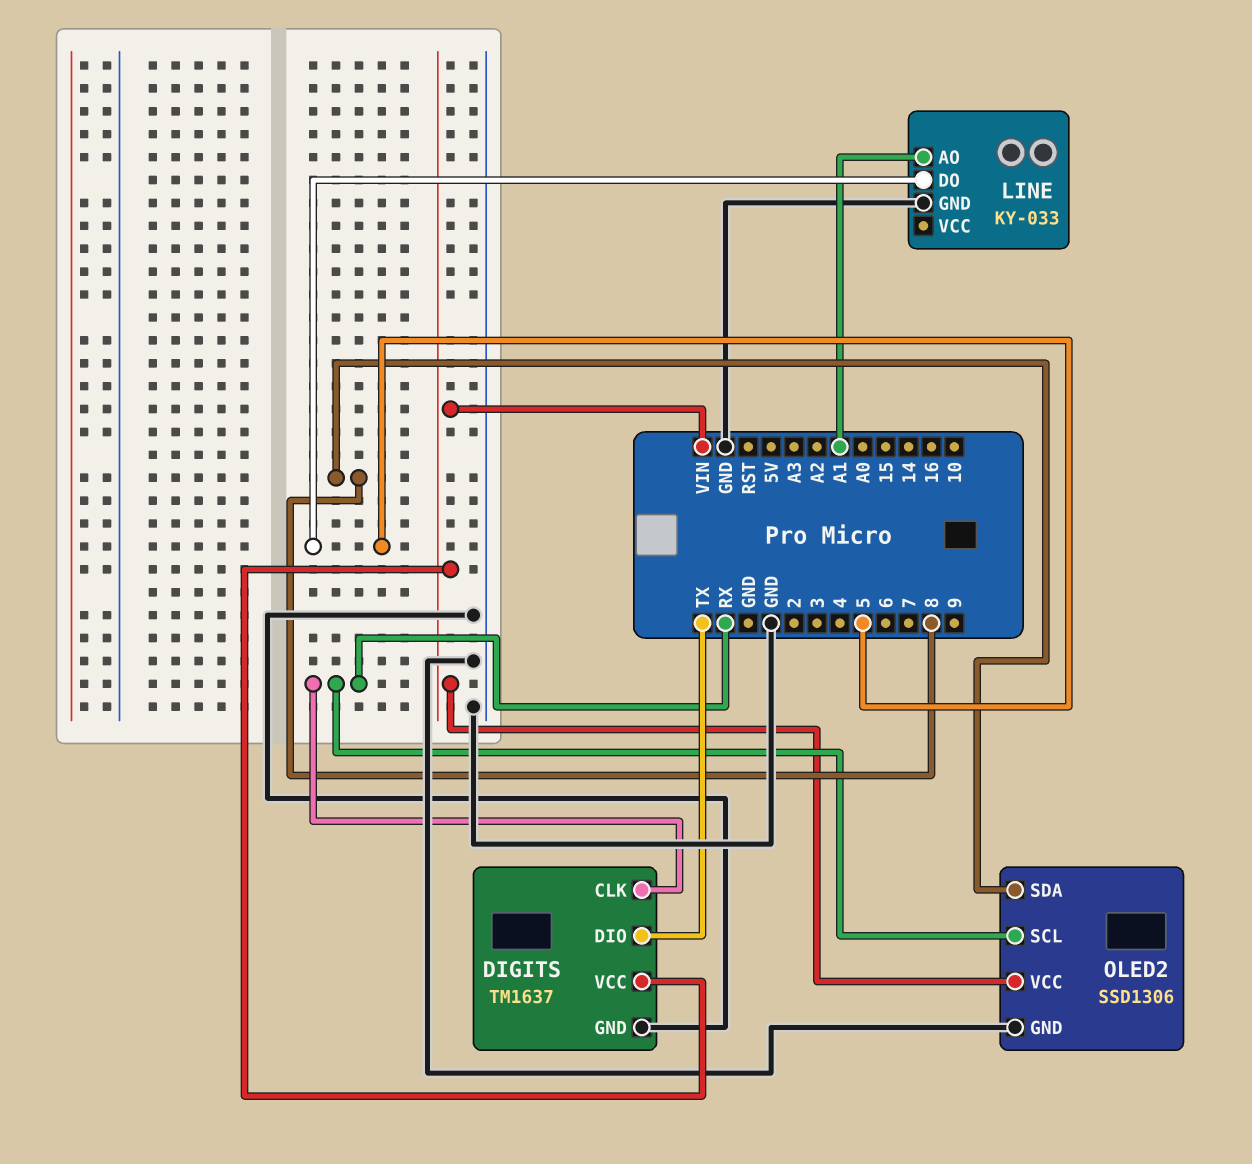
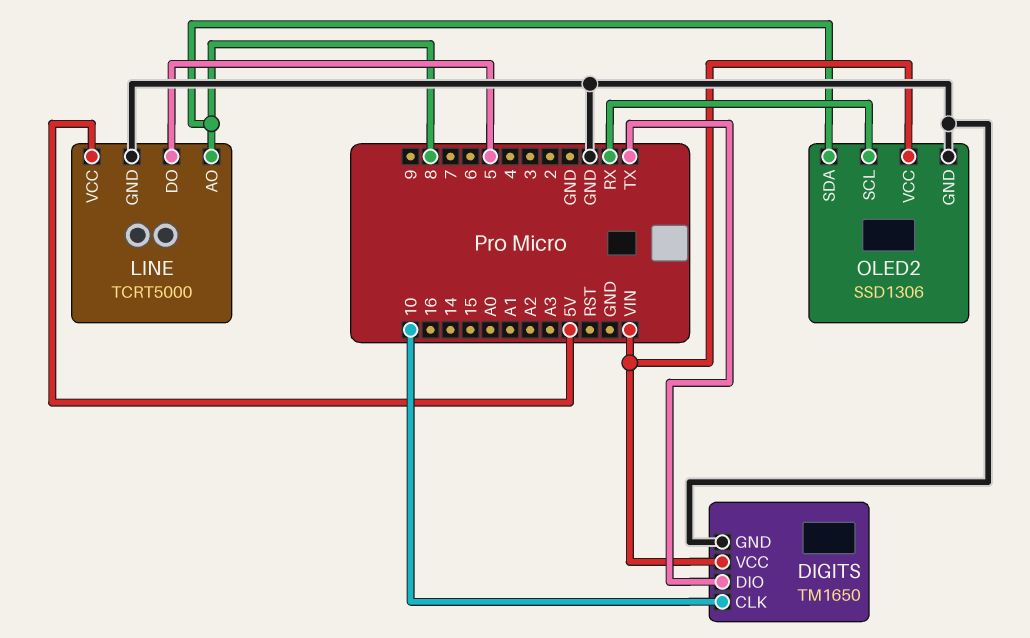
DIGITS: TM1637 -> TM1650
DIGITS pin CLK: RX -> 10
LINE: KY-033 -> TCRT5000
LINE pin AO: A1 -> 8
LINE pin VCC: none -> 5V

